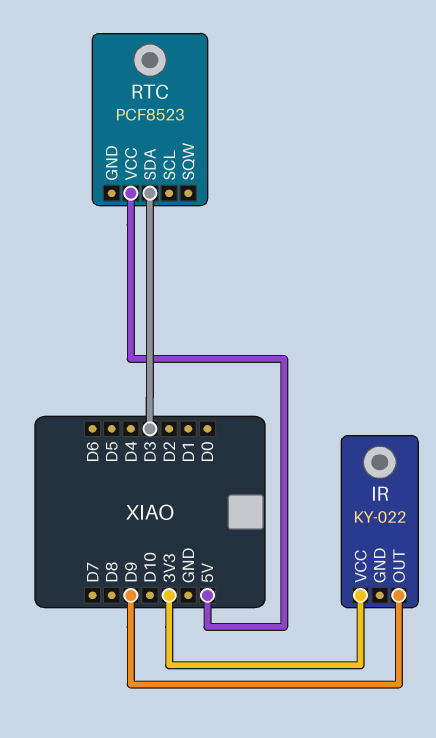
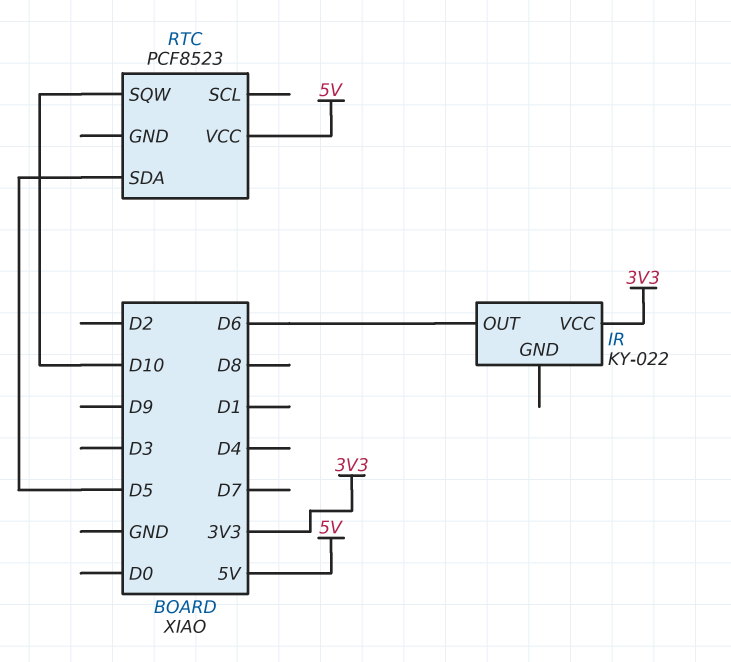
IR pin OUT: D9 -> D6
RTC pin SDA: D3 -> D5
RTC pin SQW: none -> D10

